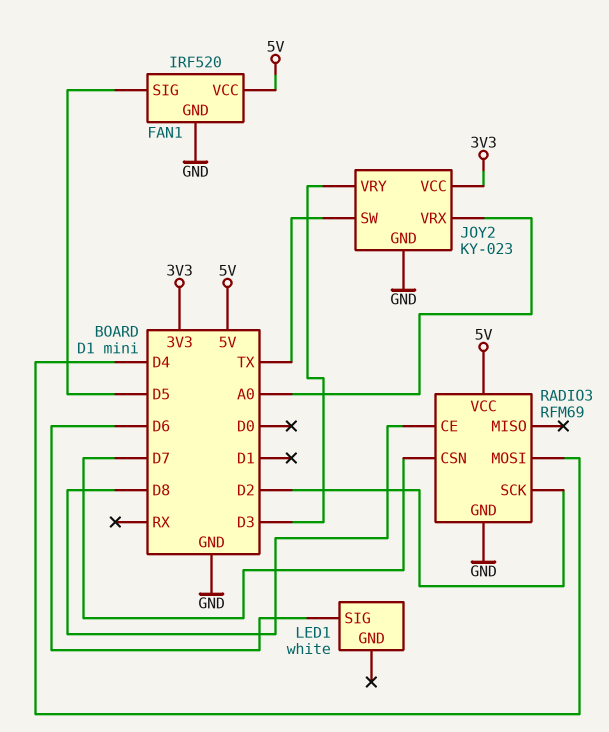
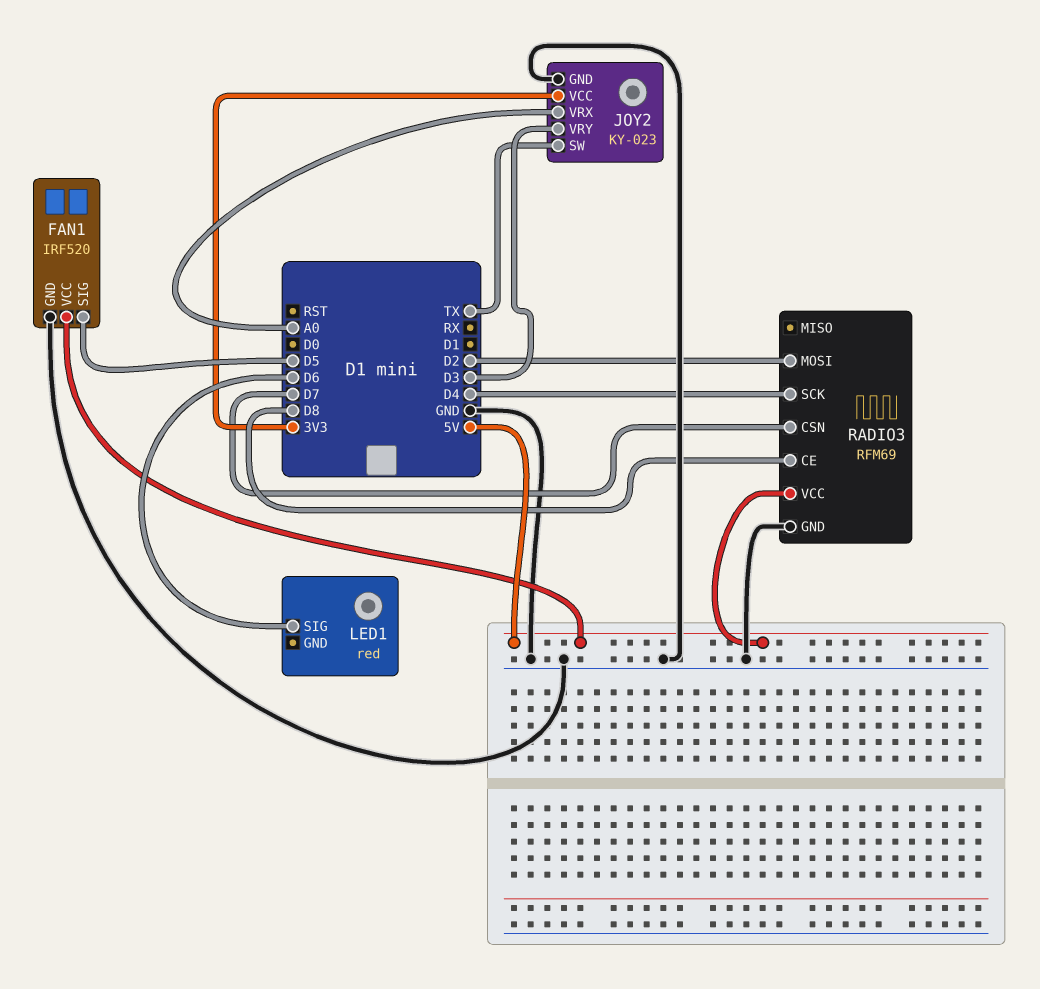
LED1: white -> red
RADIO3 pin MOSI: D4 -> D2
RADIO3 pin SCK: D2 -> D4

